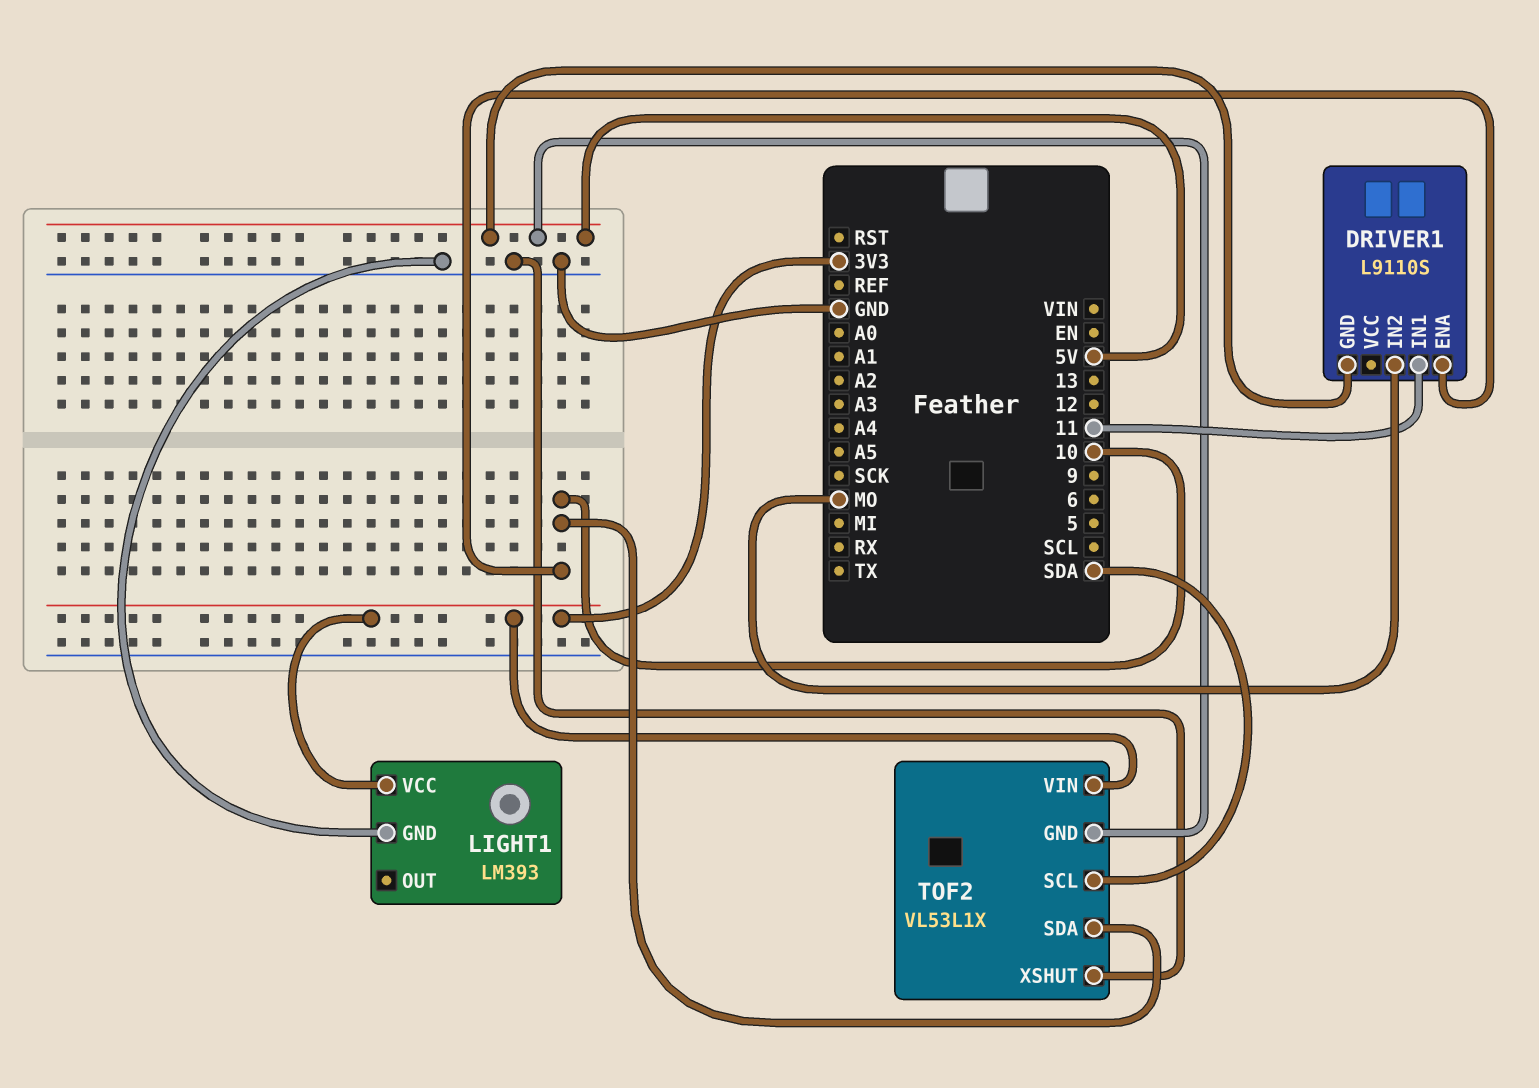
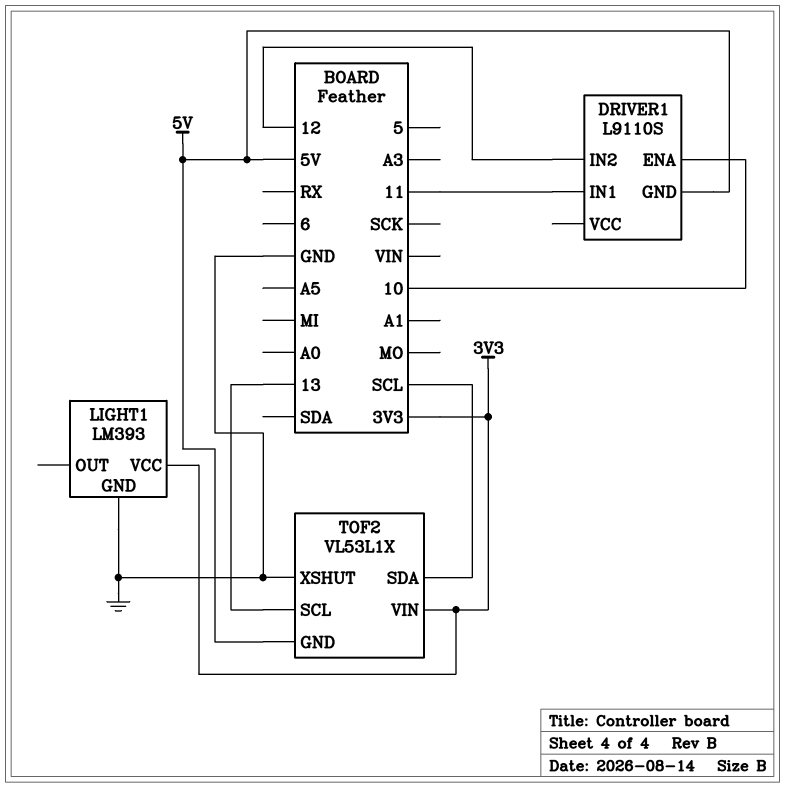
DRIVER1 pin IN2: MO -> 12
TOF2 pin SCL: SDA -> 13
TOF2 pin SDA: 10 -> SCL

